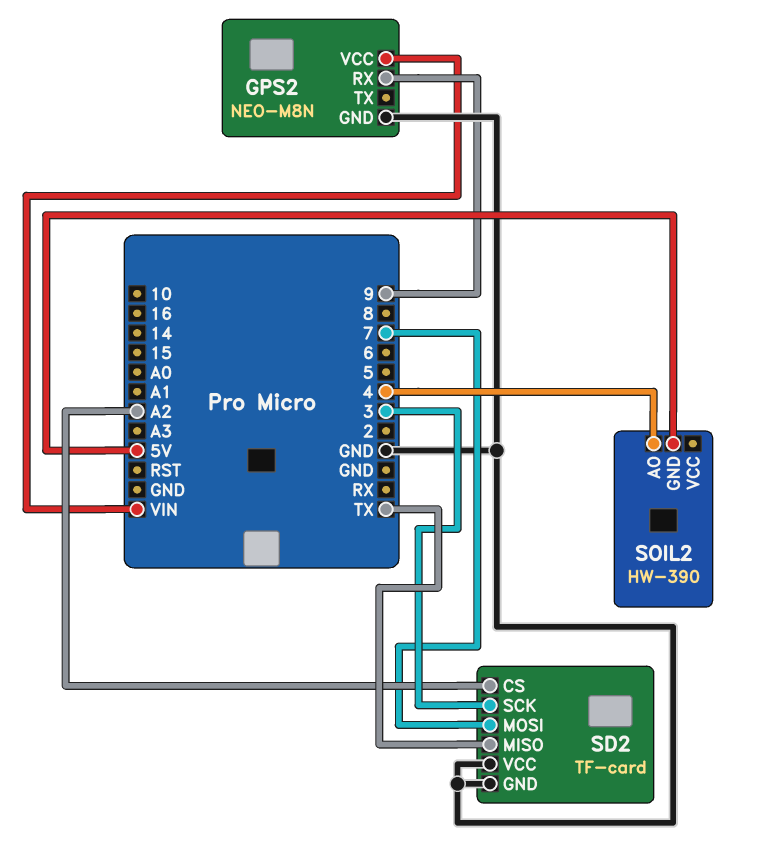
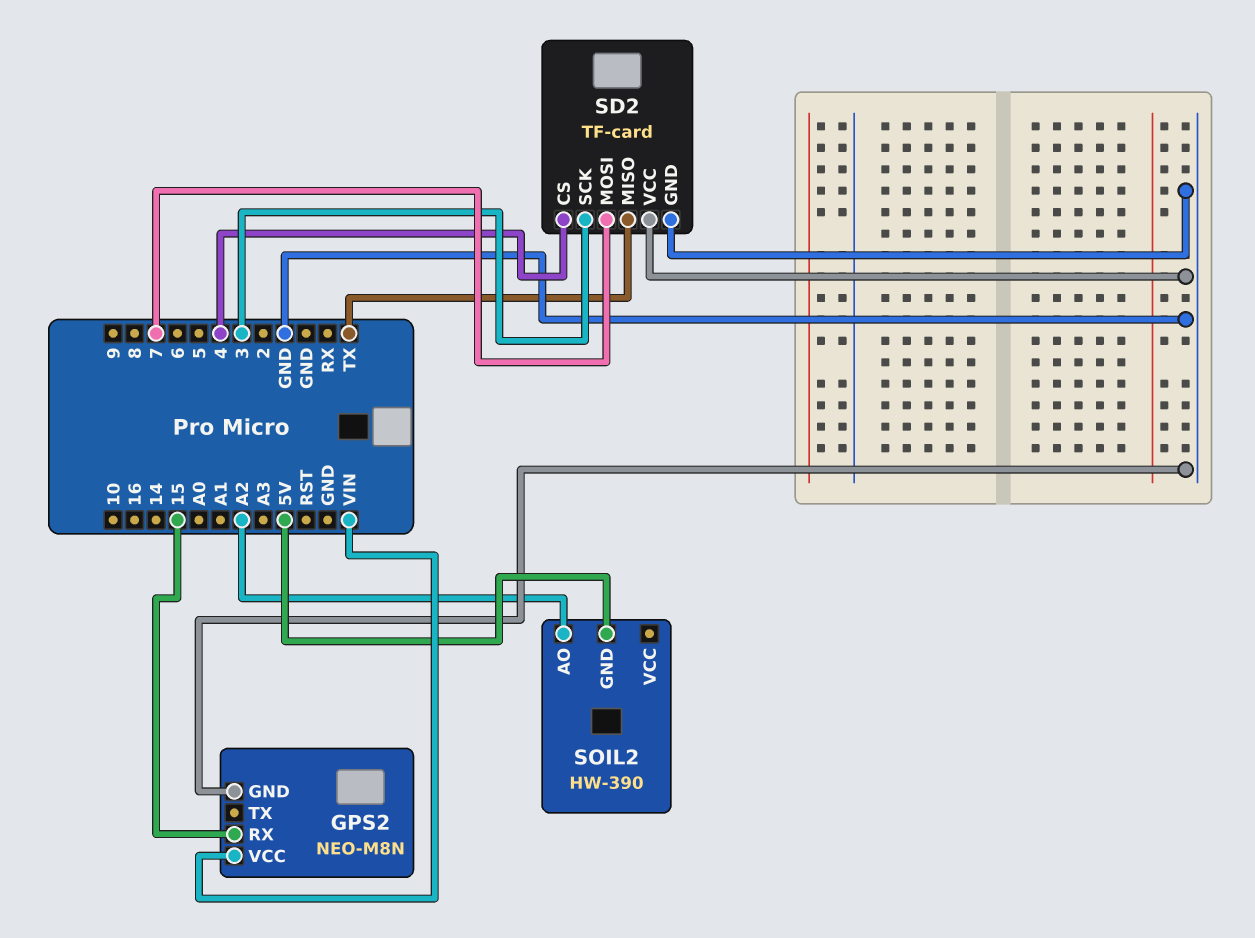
GPS2 pin RX: 9 -> 15
SD2 pin CS: A2 -> 4
SOIL2 pin AO: 4 -> A2

